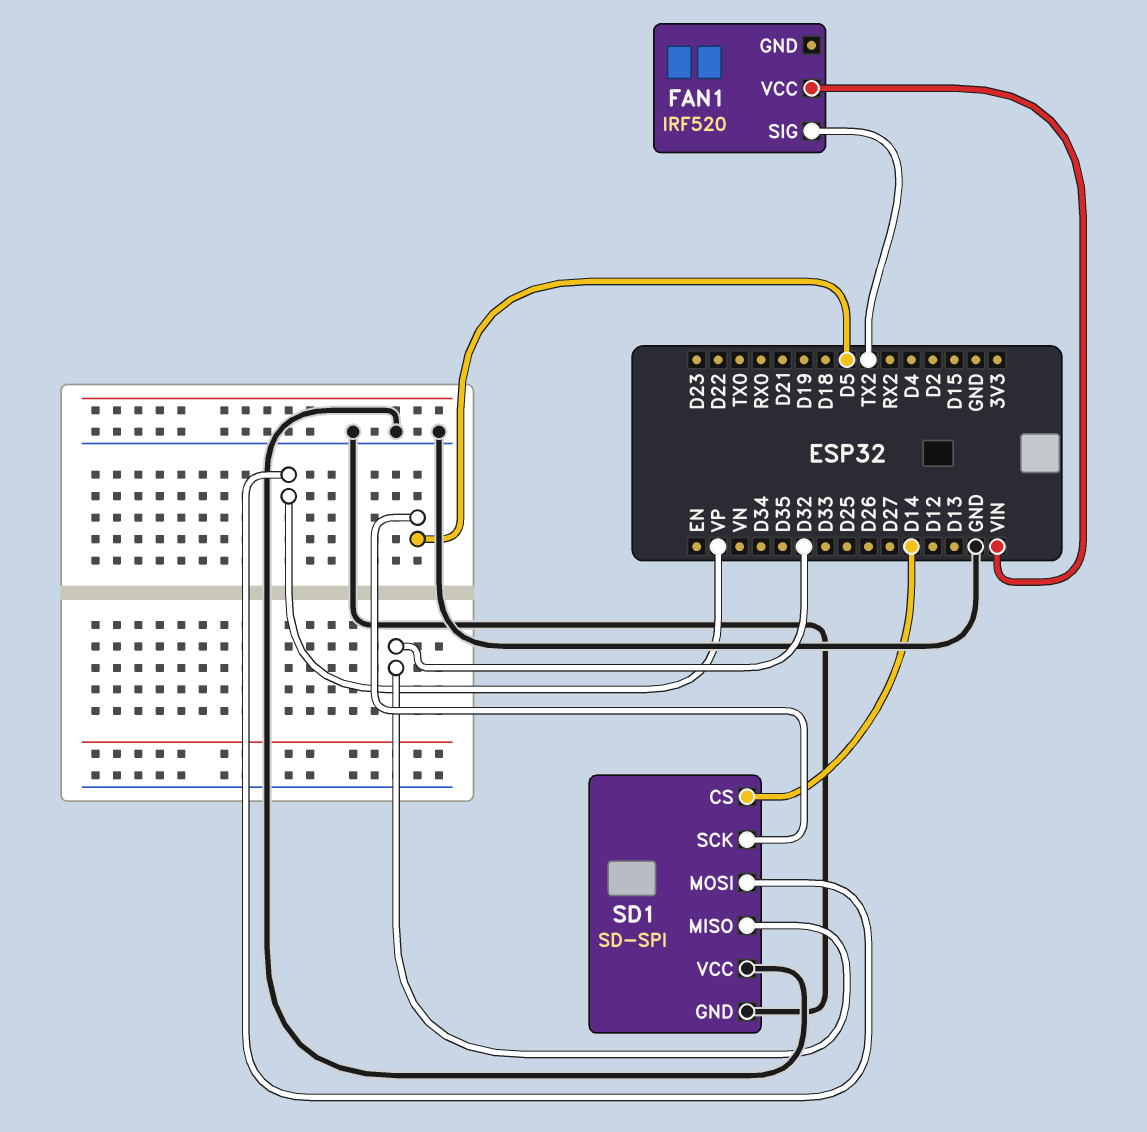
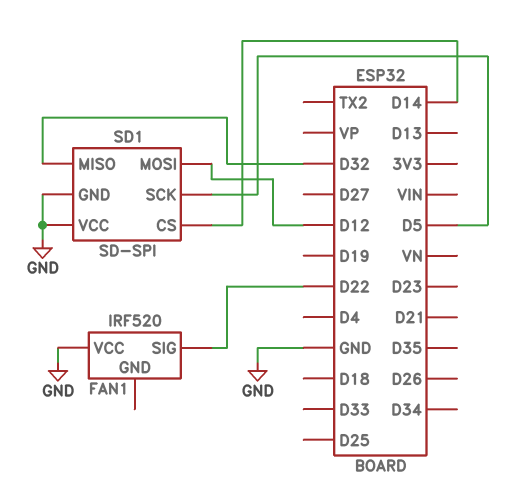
FAN1 pin SIG: TX2 -> D22
FAN1 pin VCC: VIN -> GND
SD1 pin MOSI: VP -> D12

